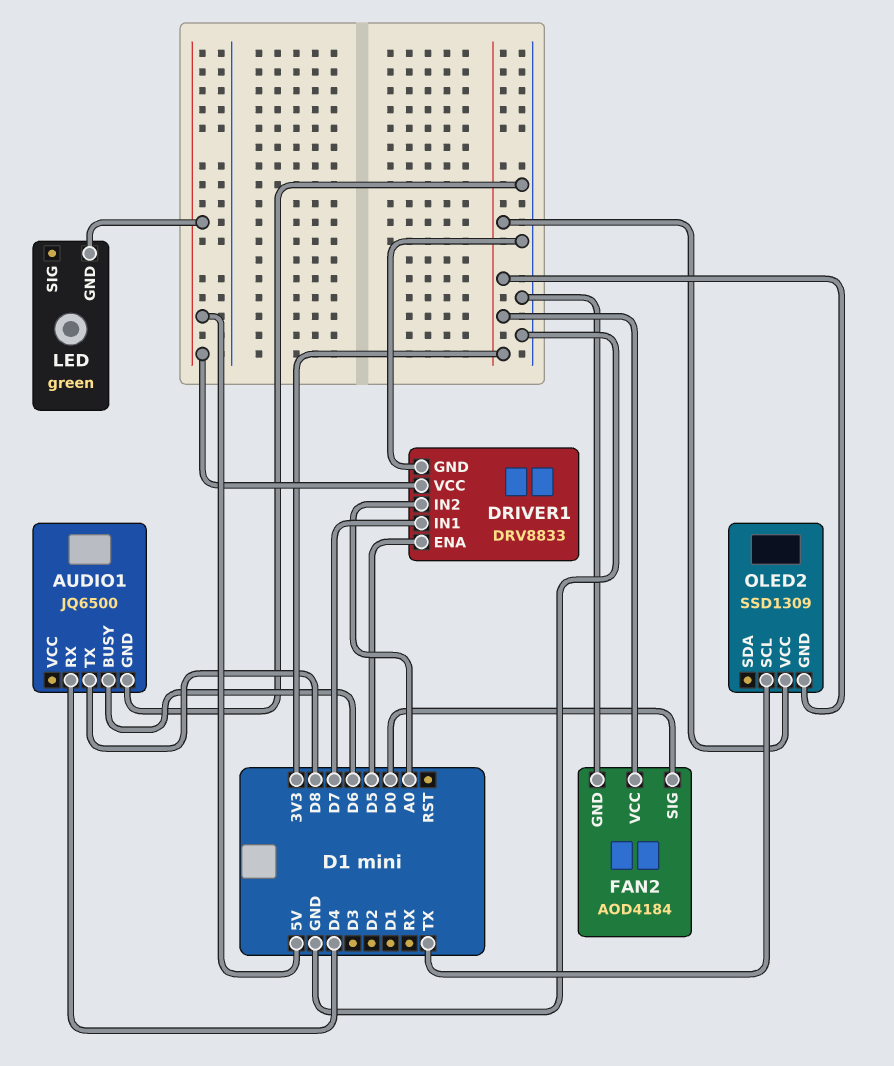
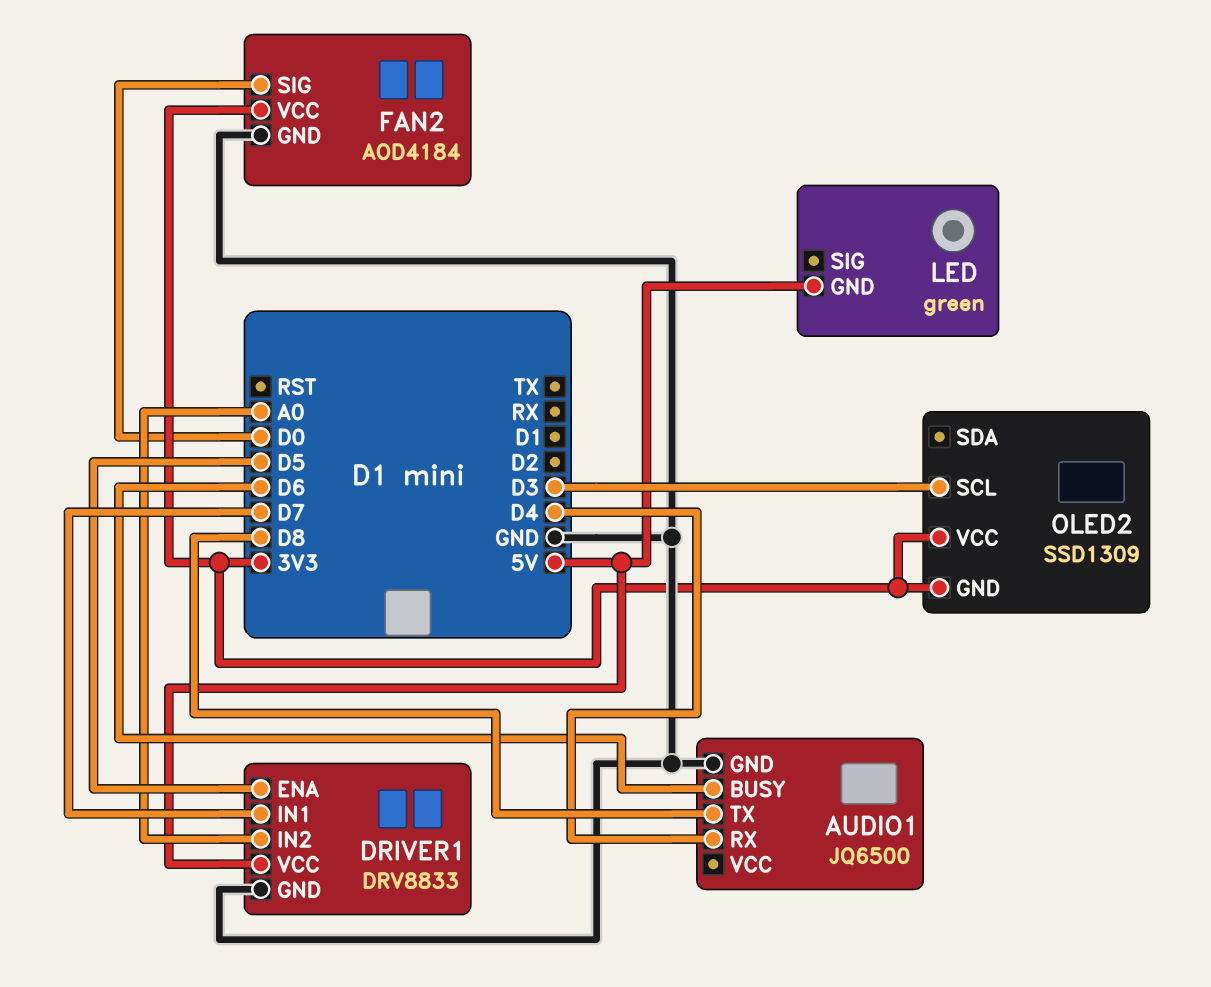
OLED2 pin SCL: TX -> D3

